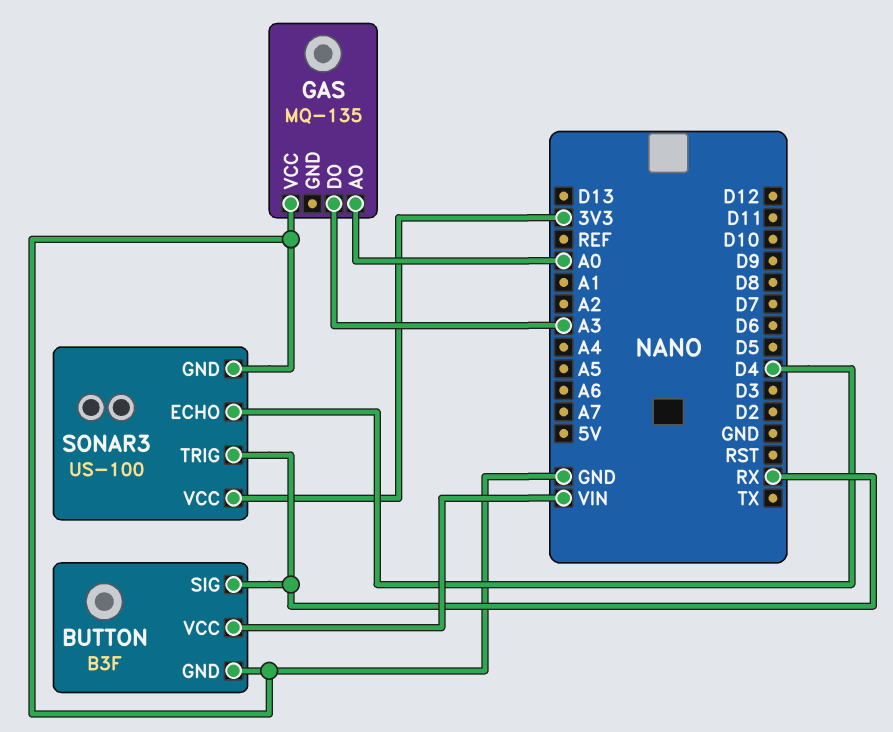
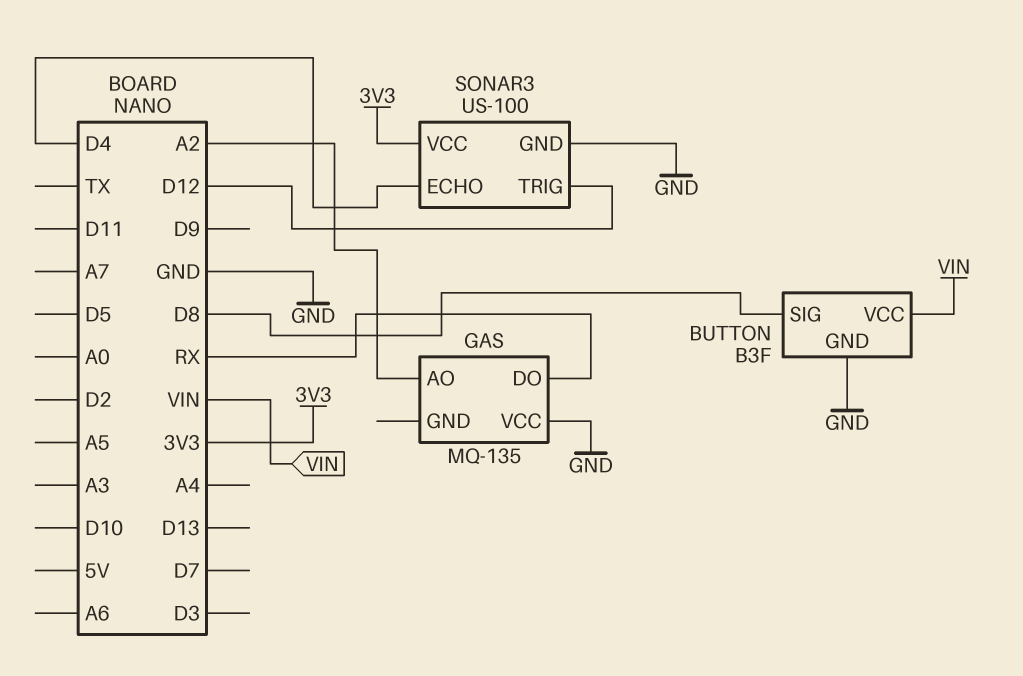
BUTTON pin SIG: RX -> D8
GAS pin AO: A0 -> A2
GAS pin DO: A3 -> RX
SONAR3 pin TRIG: RX -> D12

